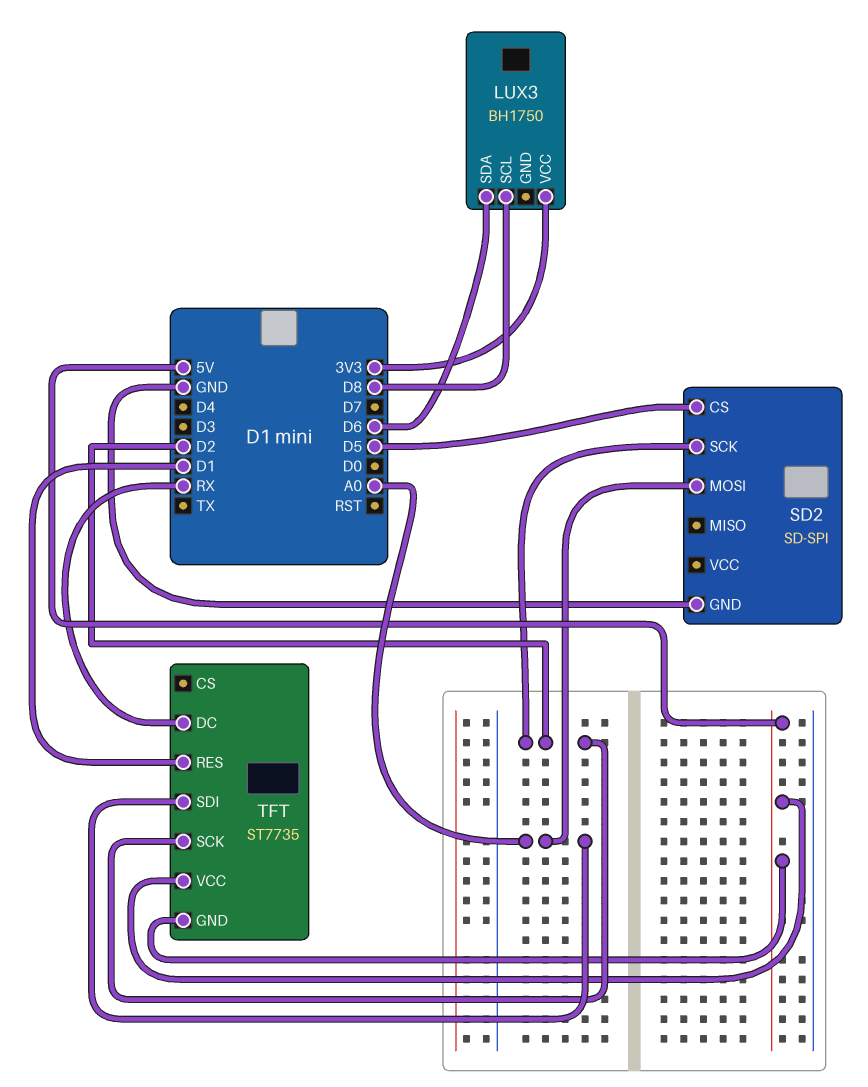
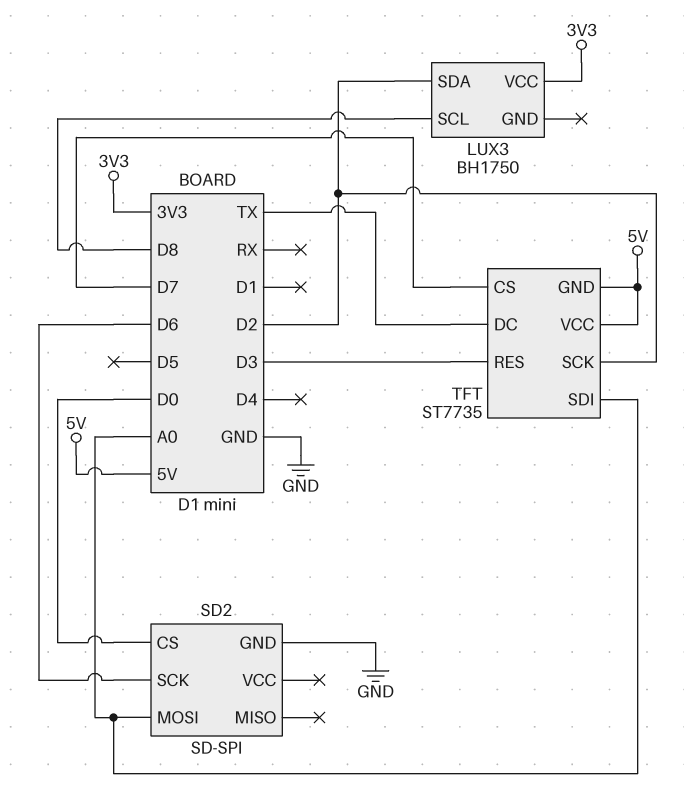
LUX3 pin SDA: D6 -> D2
SD2 pin CS: D5 -> D0
SD2 pin SCK: D2 -> D6
TFT pin CS: none -> D7
TFT pin DC: RX -> TX
TFT pin RES: D1 -> D3

